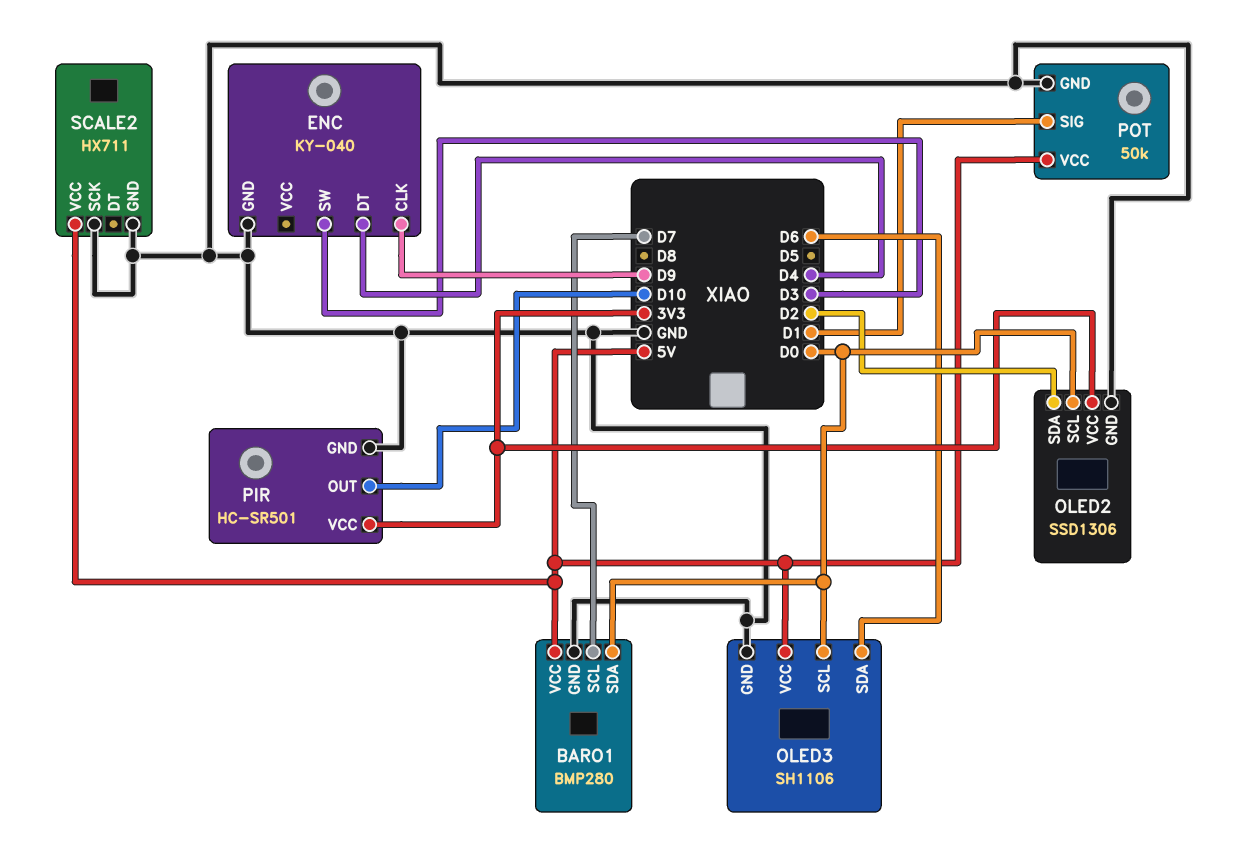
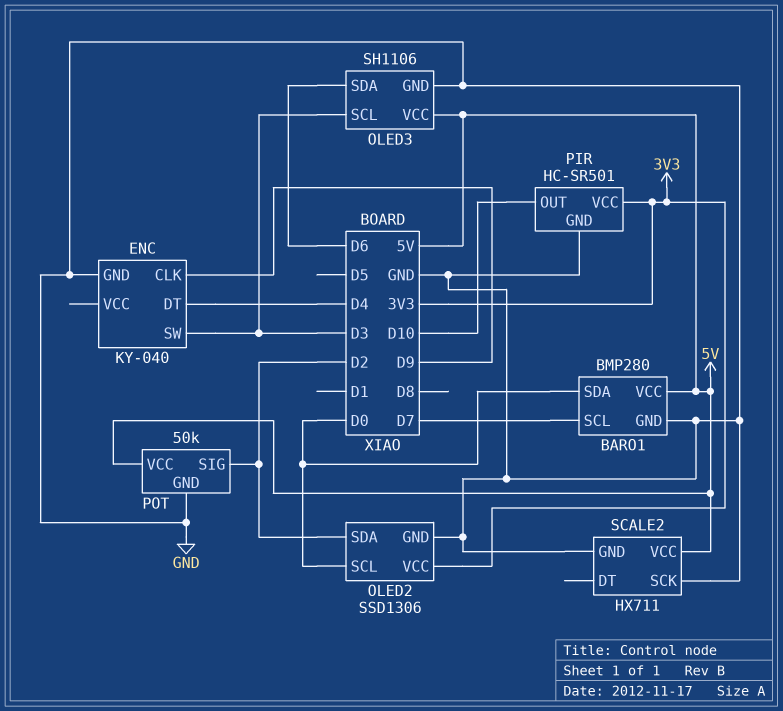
OLED3 pin SCL: D0 -> D3
POT pin SIG: D1 -> D2

